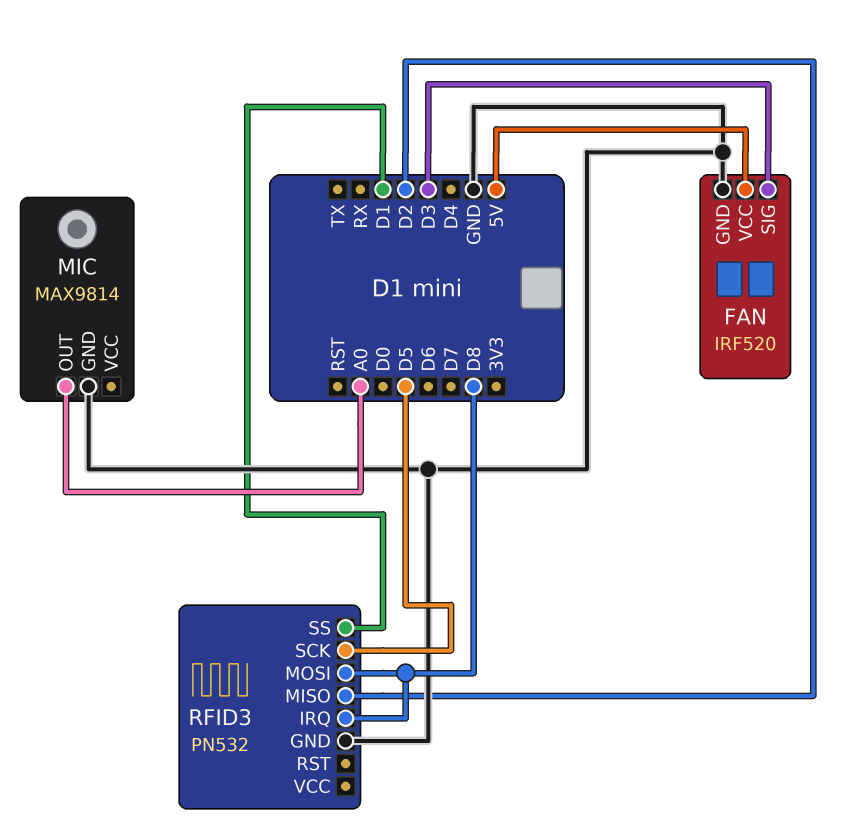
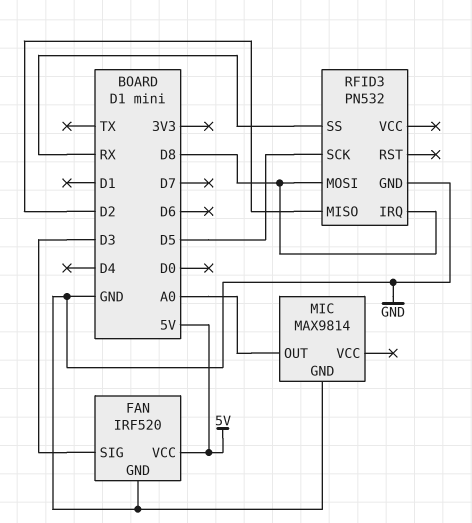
RFID3 pin SS: D1 -> RX

